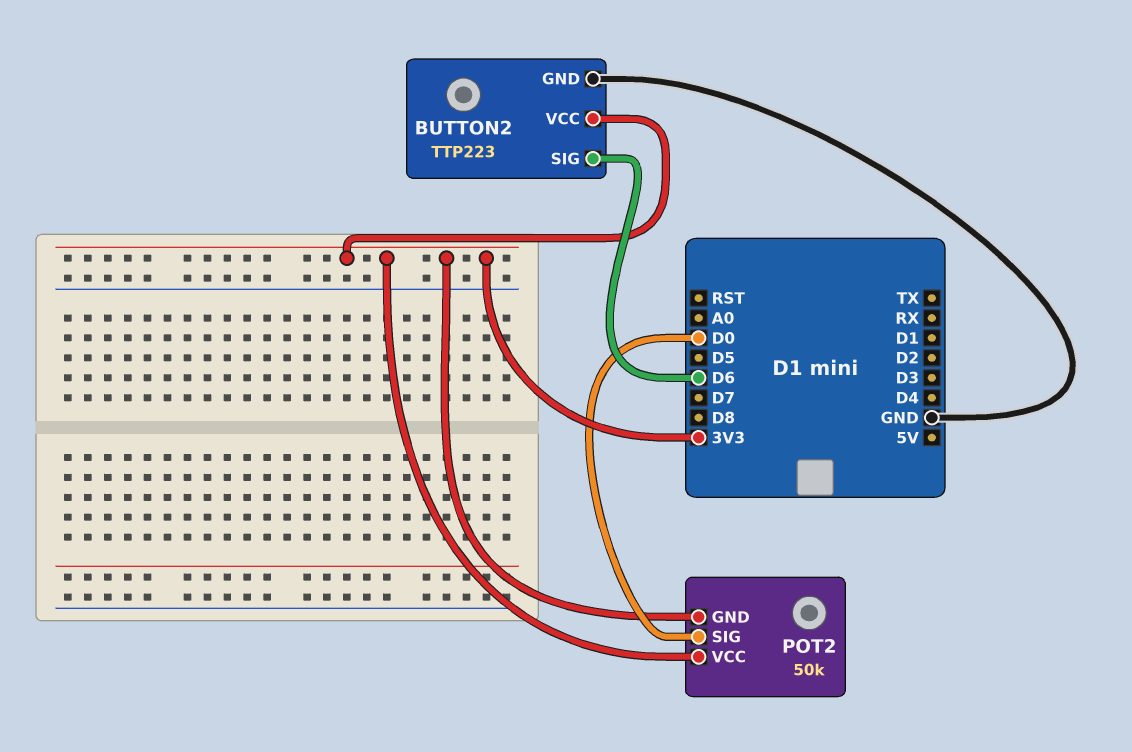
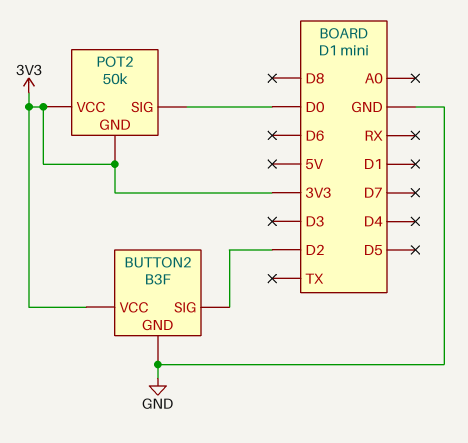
BUTTON2: TTP223 -> B3F
BUTTON2 pin SIG: D6 -> D2

